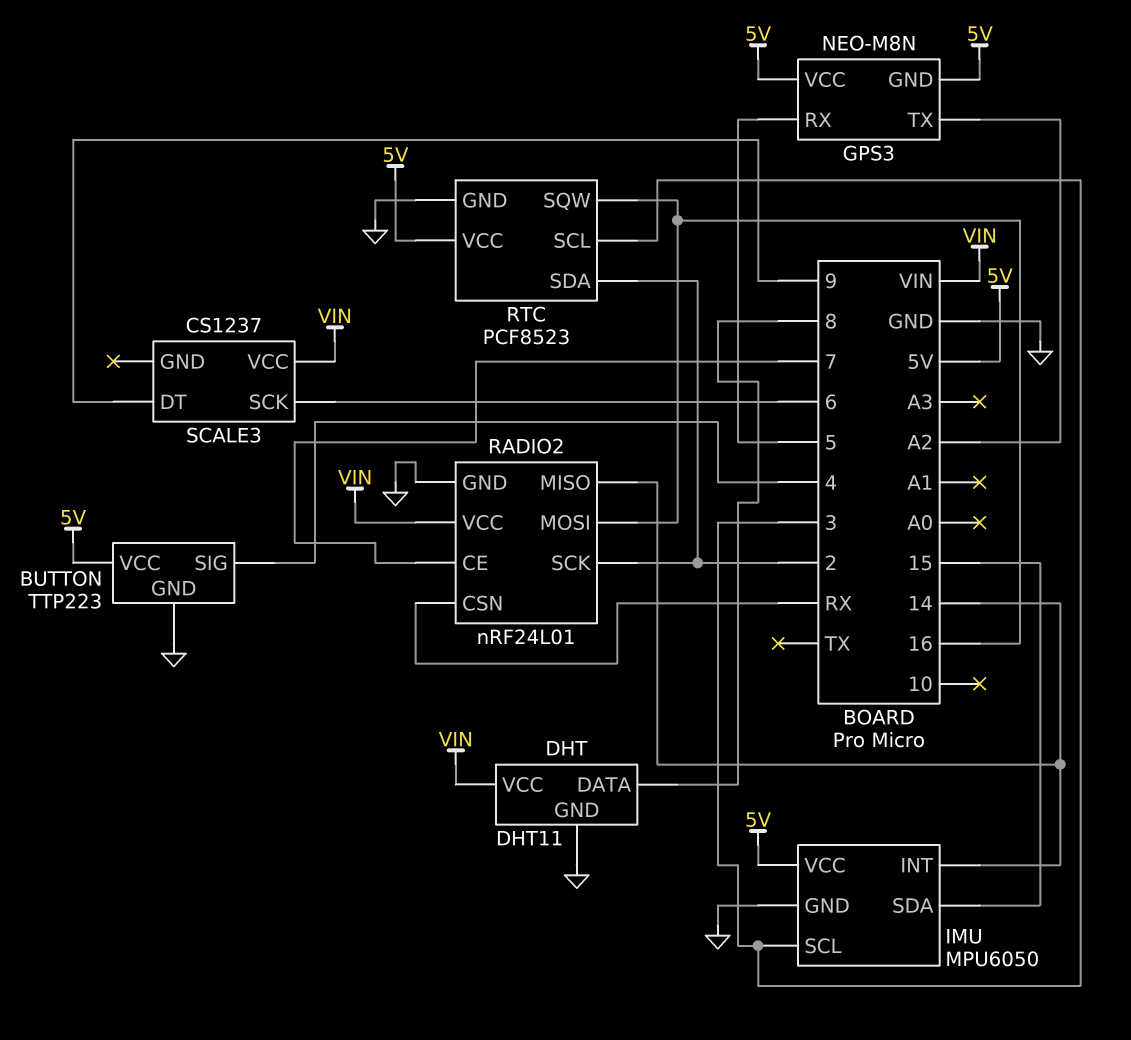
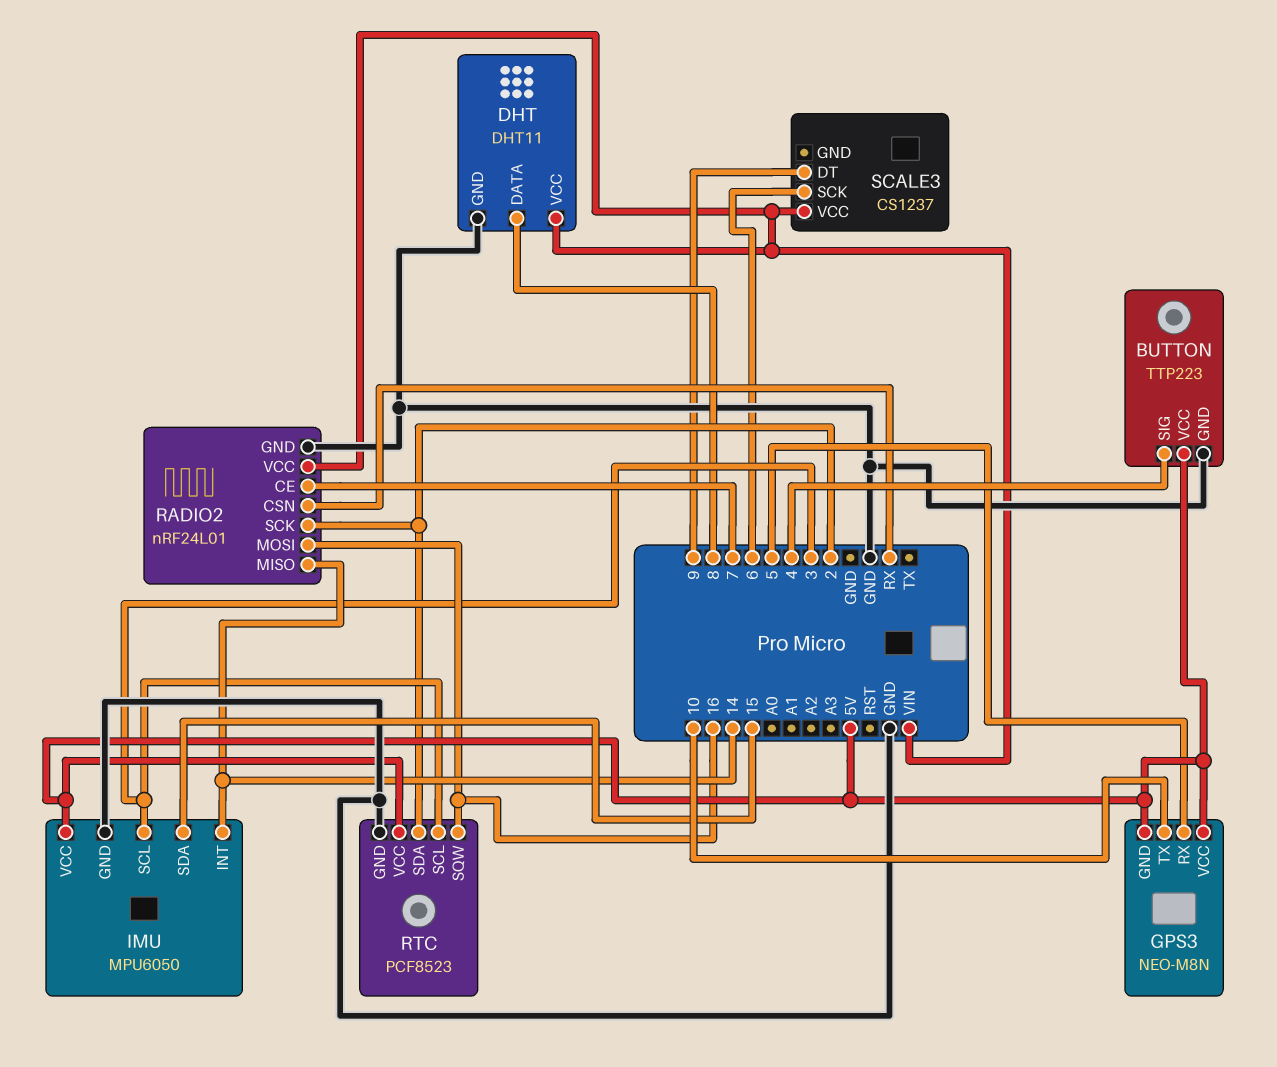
GPS3 pin TX: A2 -> 10

